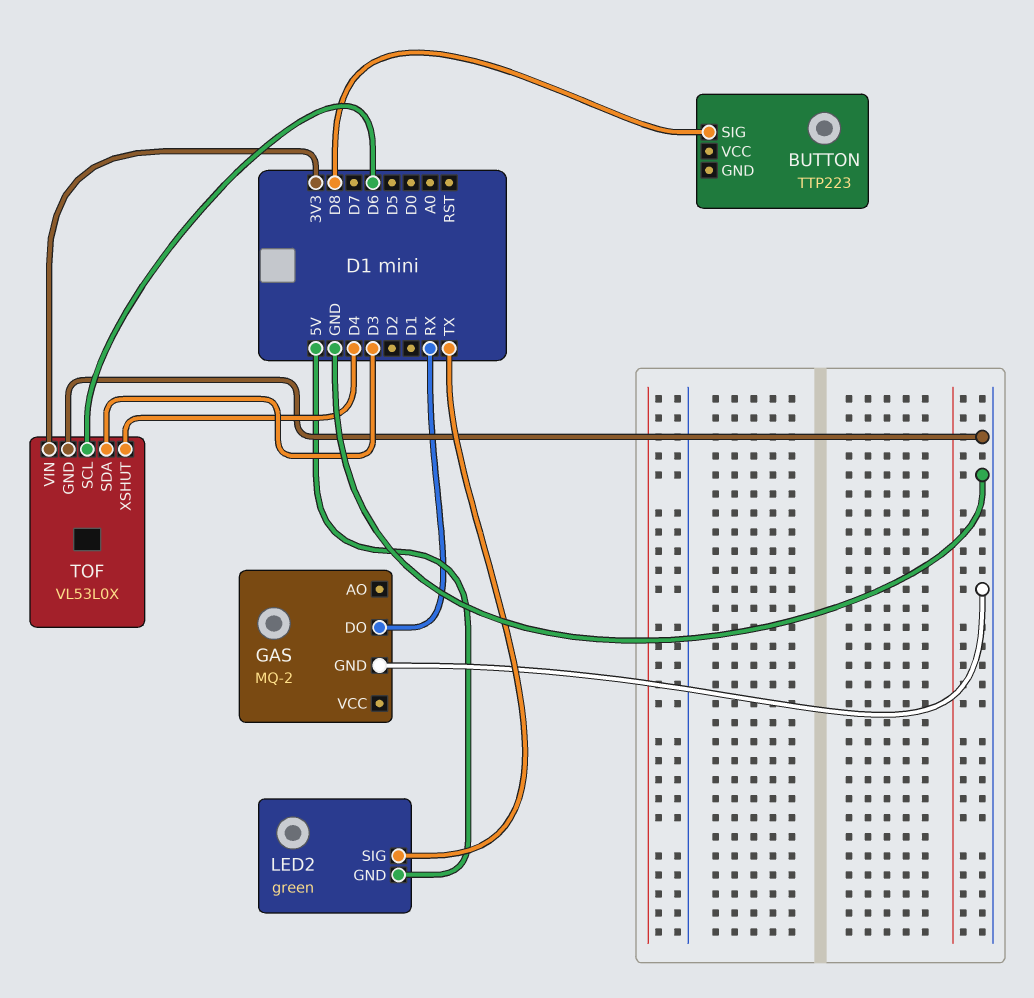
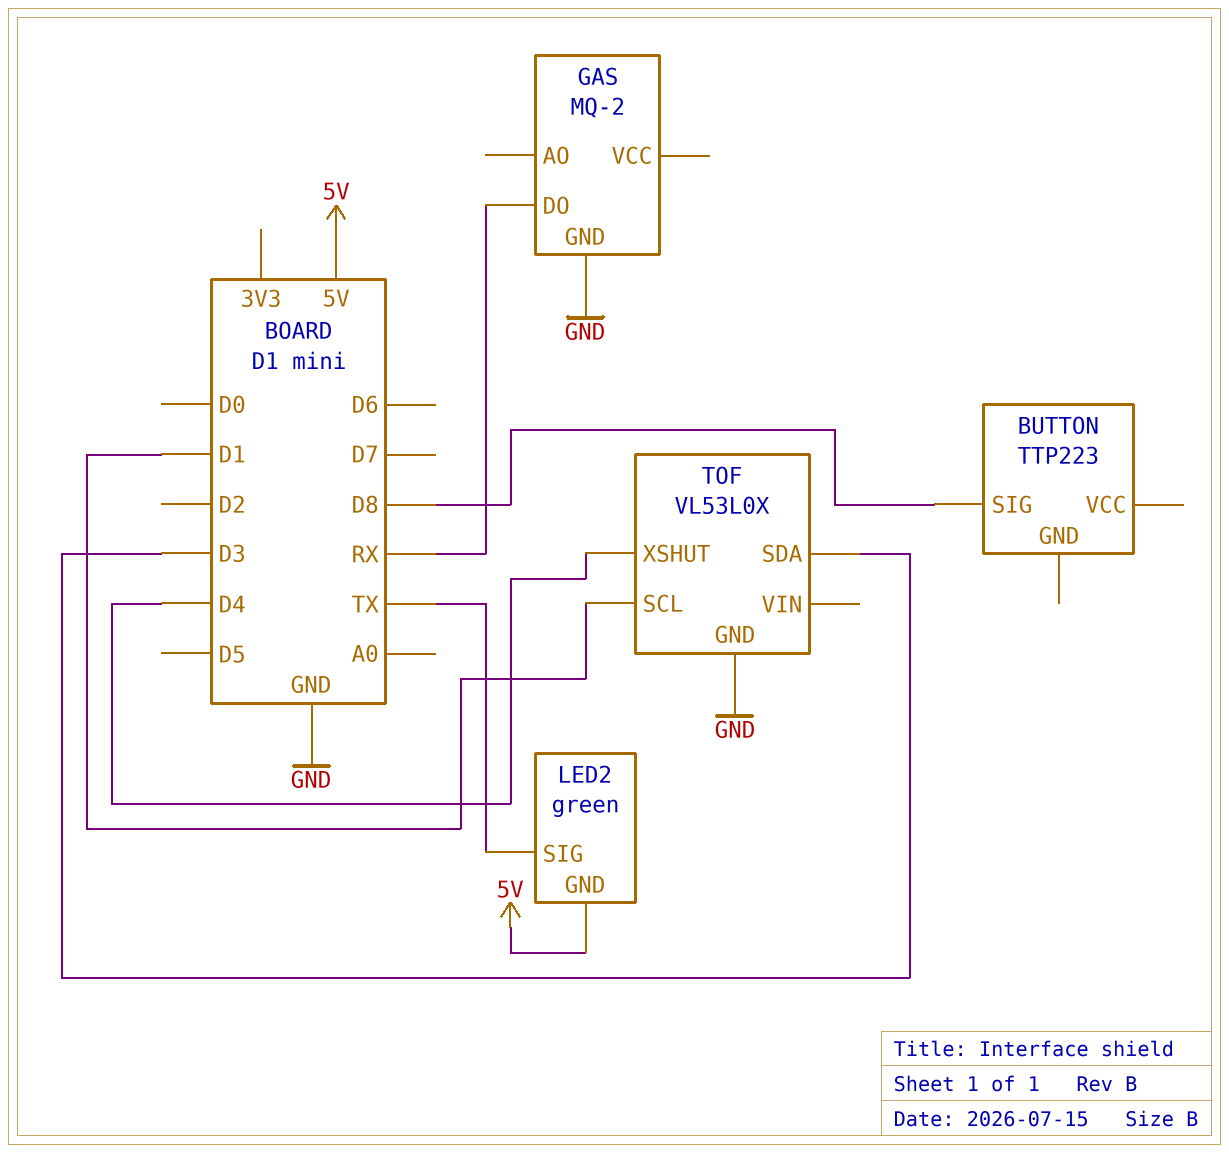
TOF pin SCL: D6 -> D1
TOF pin VIN: 3V3 -> none

